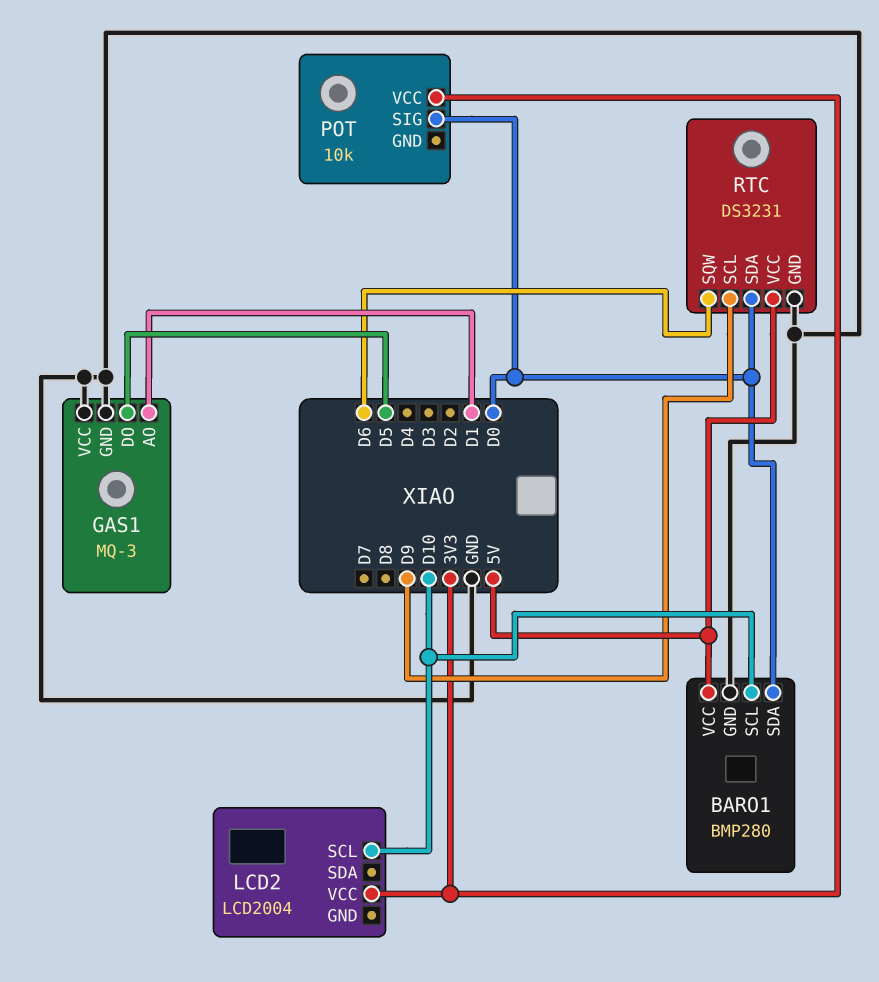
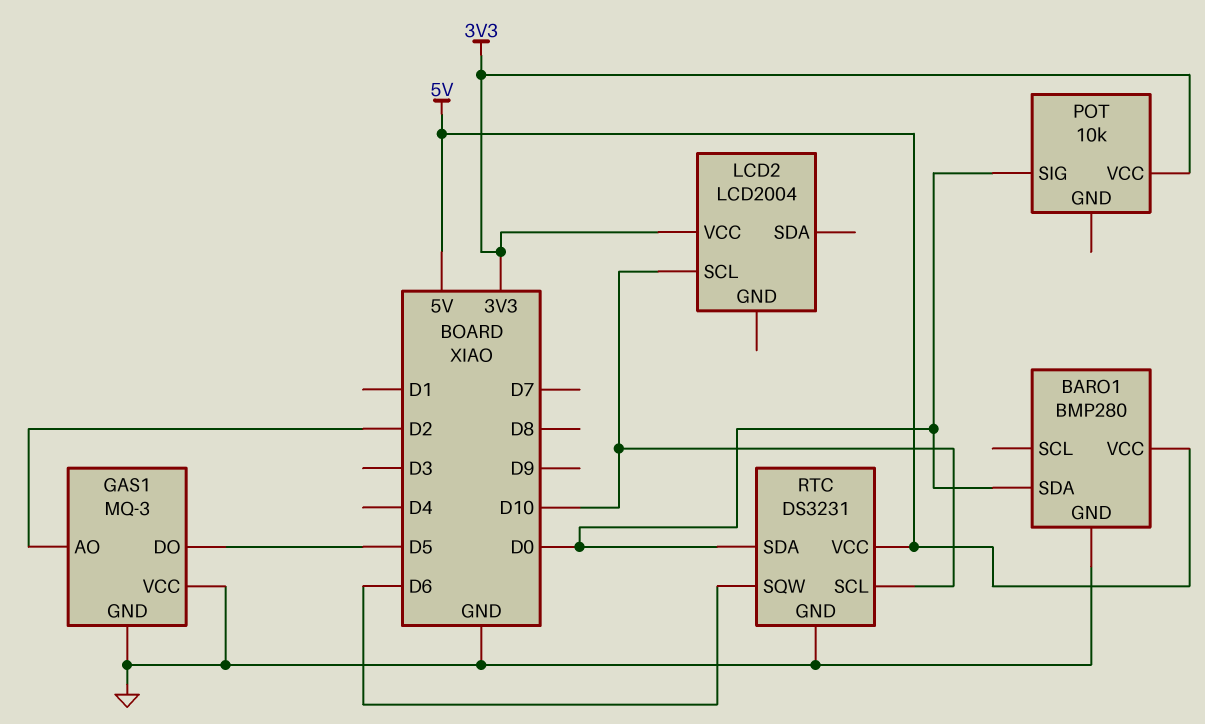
BARO1 pin SCL: D10 -> none
GAS1 pin AO: D1 -> D2
RTC pin SCL: D9 -> D10

